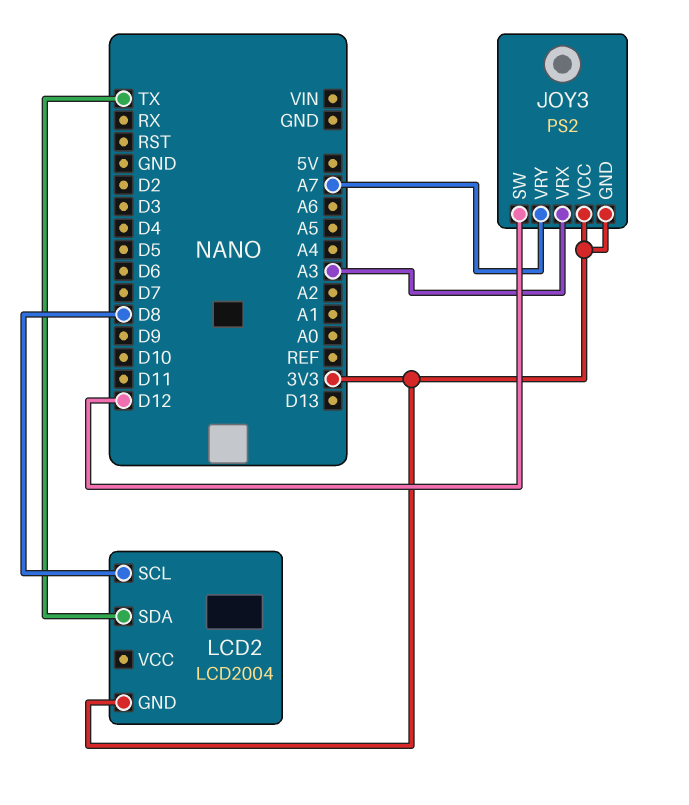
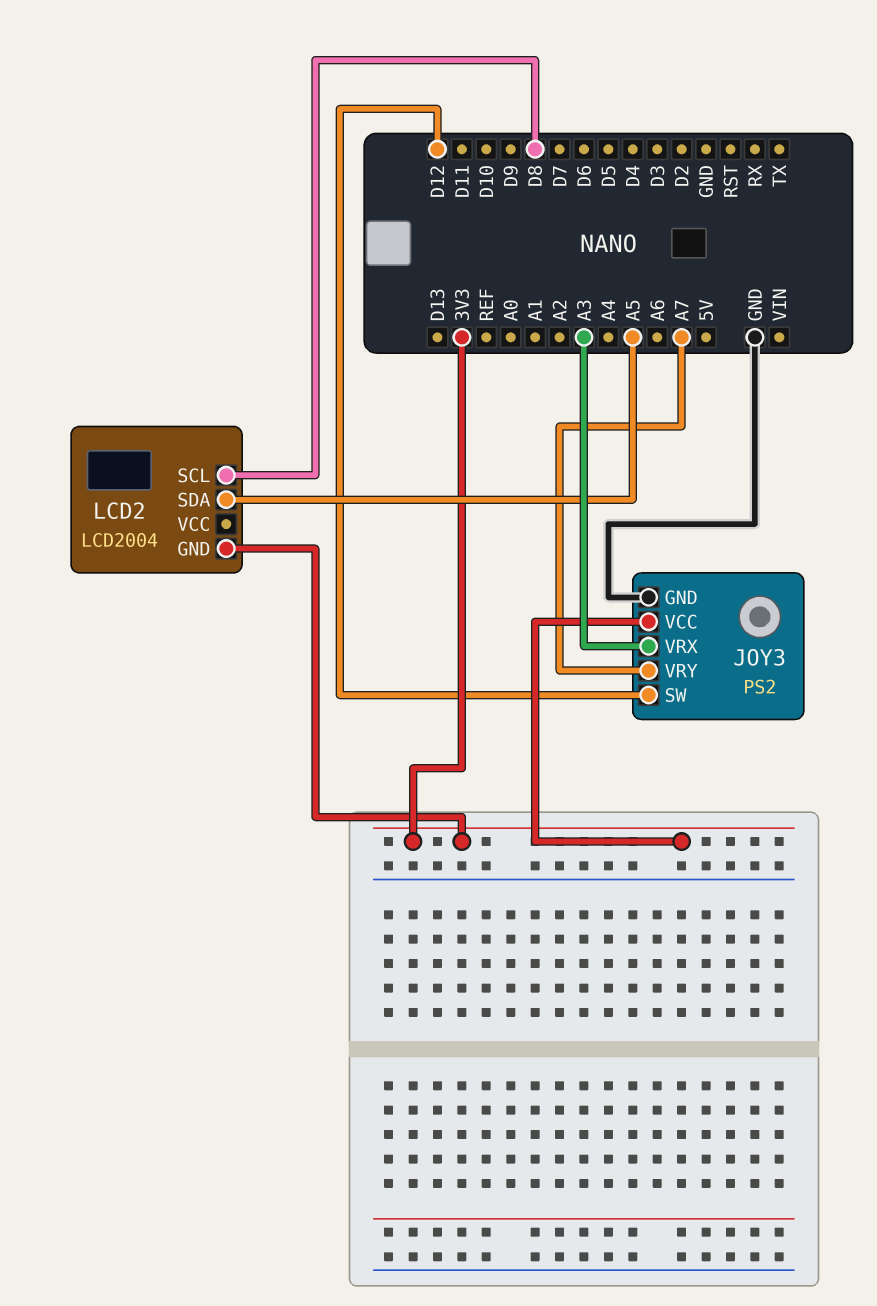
JOY3 pin GND: 3V3 -> GND
LCD2 pin SDA: TX -> A5

